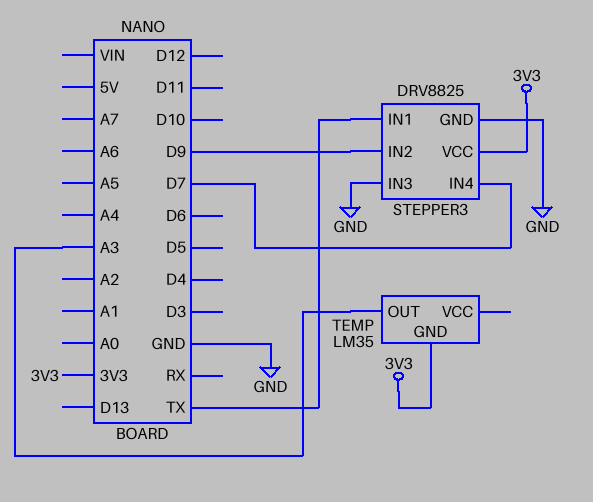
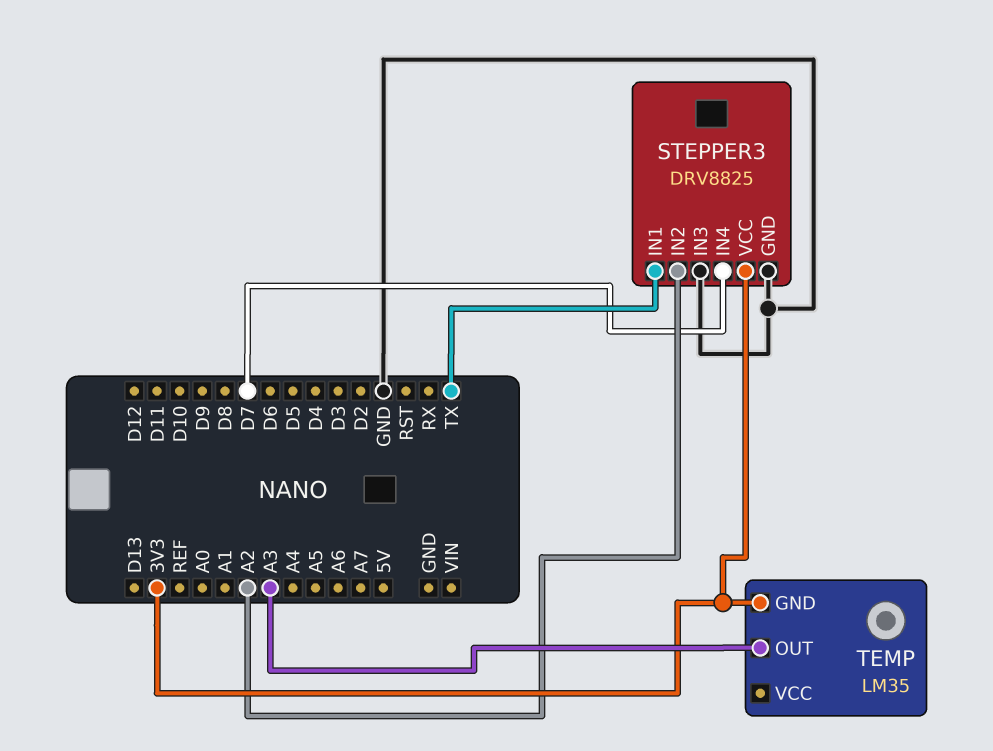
STEPPER3 pin IN2: D9 -> A2

